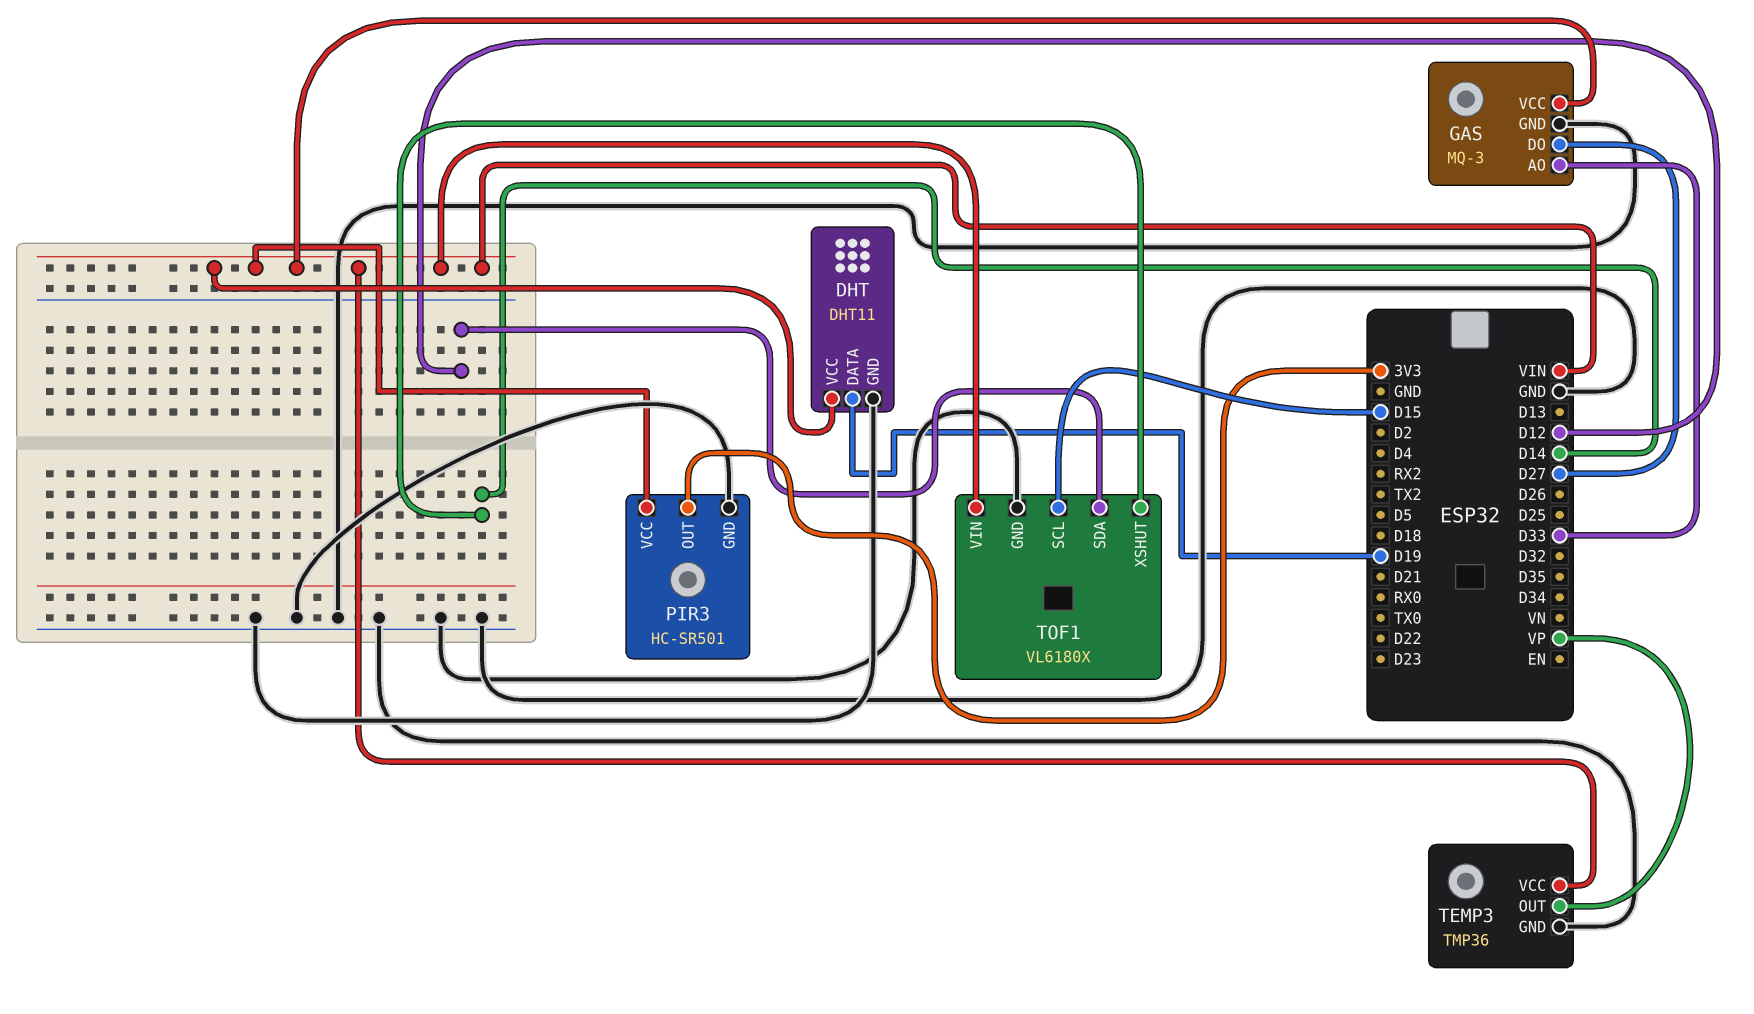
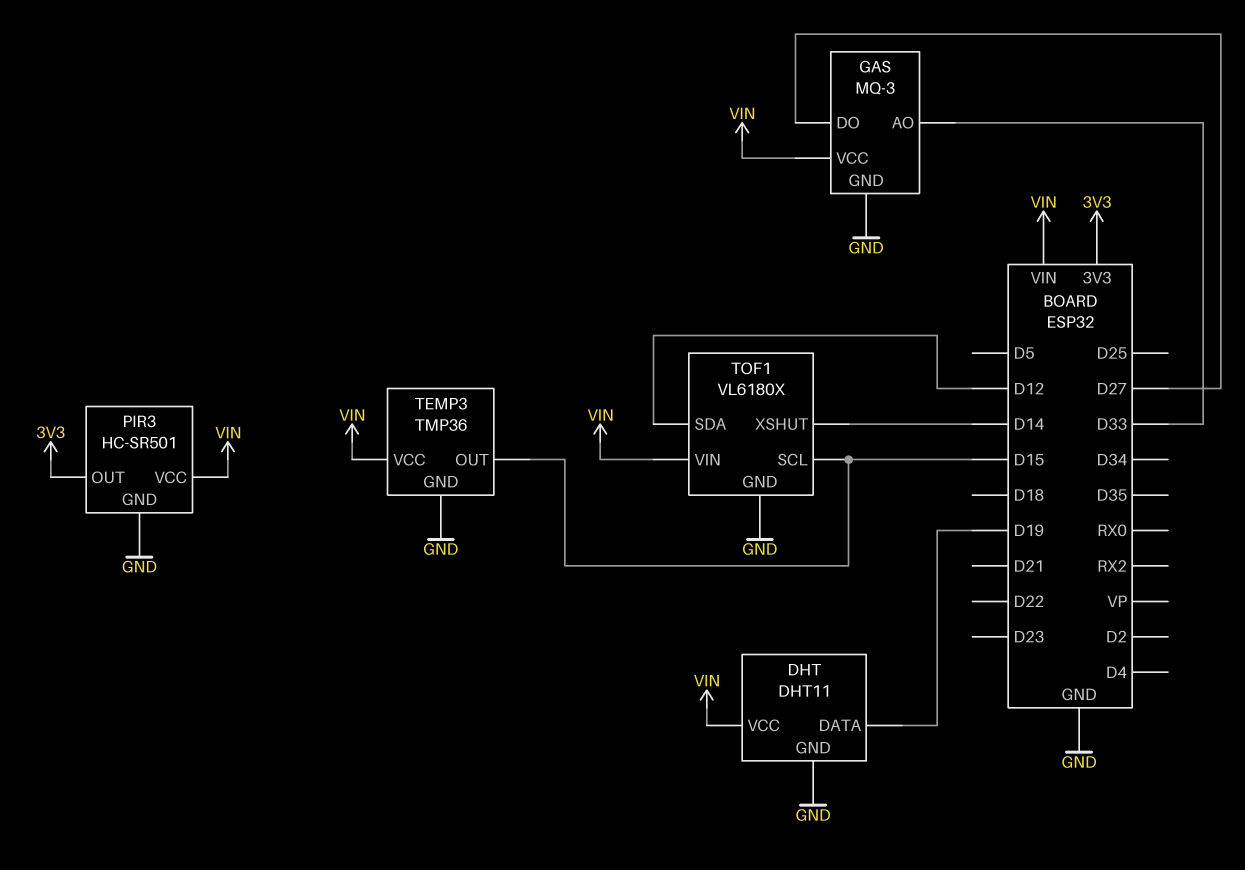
TEMP3 pin OUT: VP -> D15

